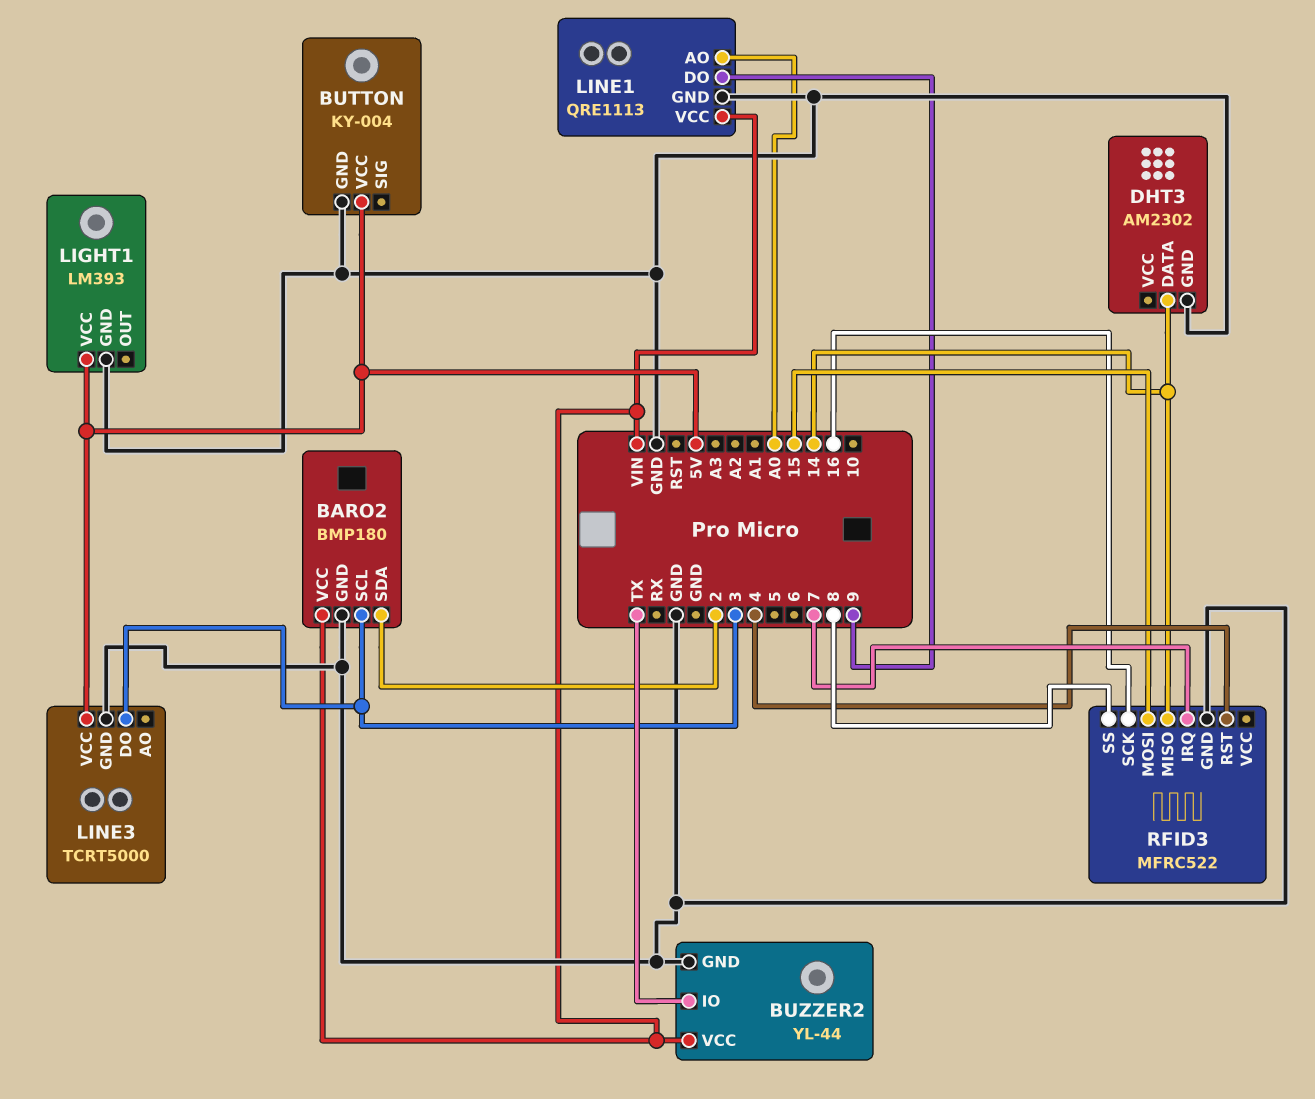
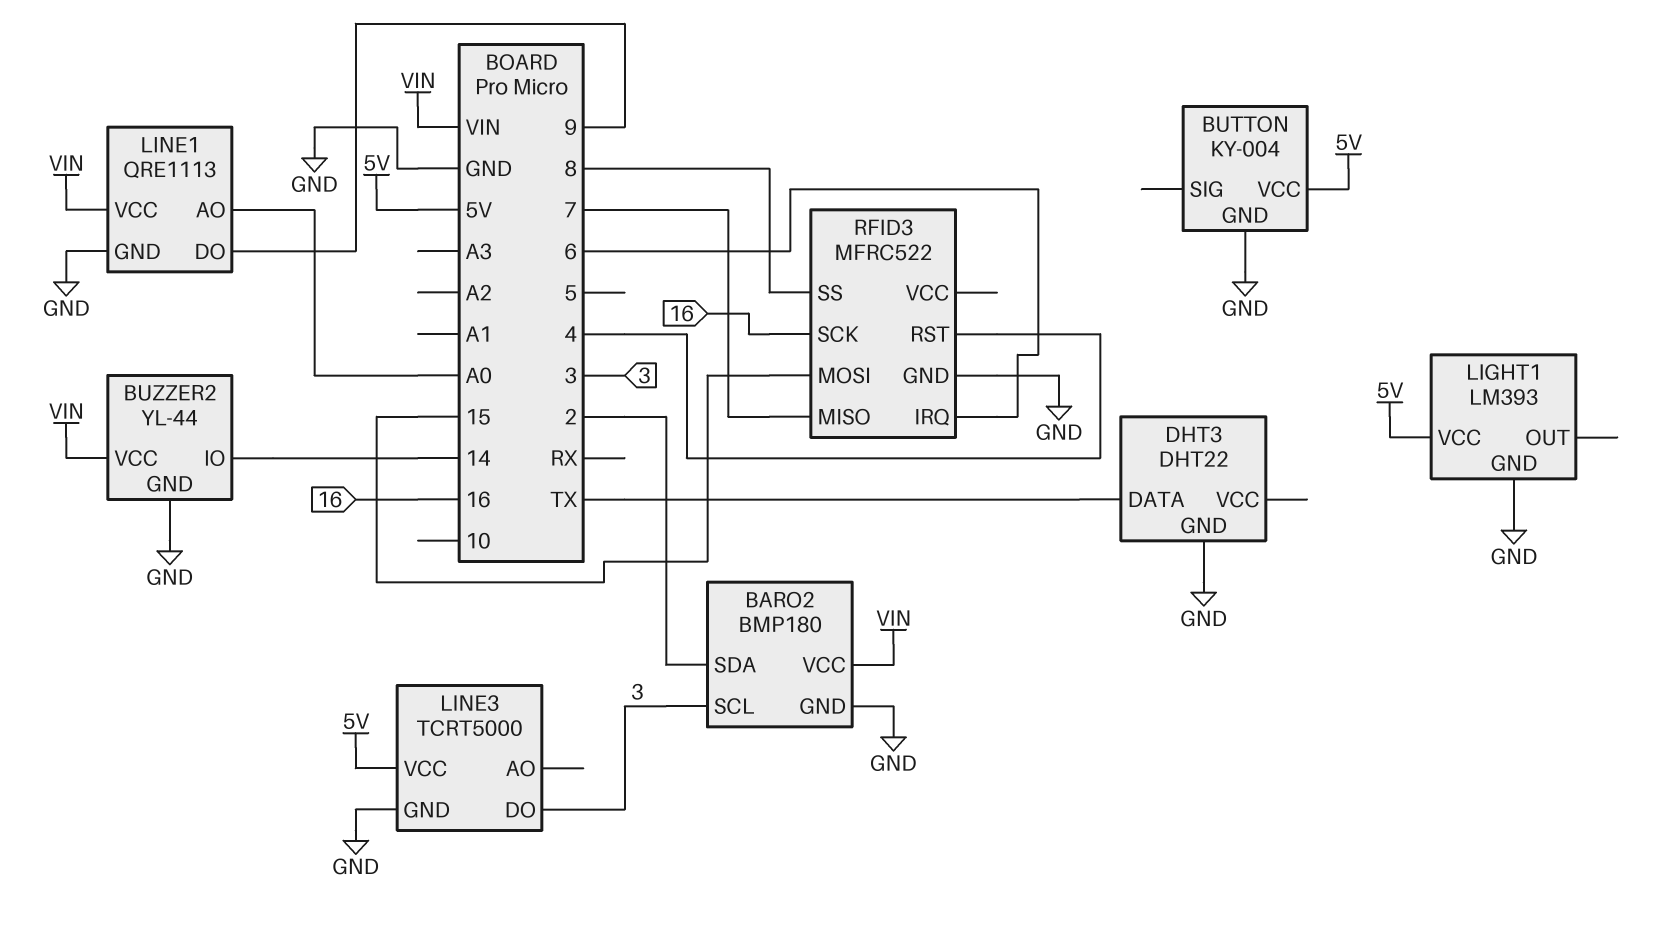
BUZZER2 pin IO: TX -> 14
DHT3: AM2302 -> DHT22
DHT3 pin DATA: 14 -> TX
RFID3 pin IRQ: 7 -> 6
RFID3 pin MISO: 14 -> 7

